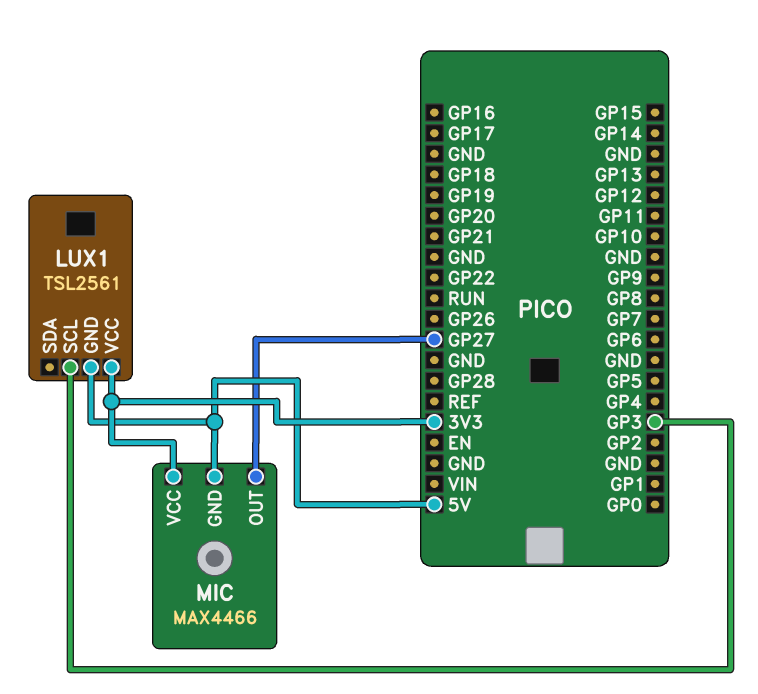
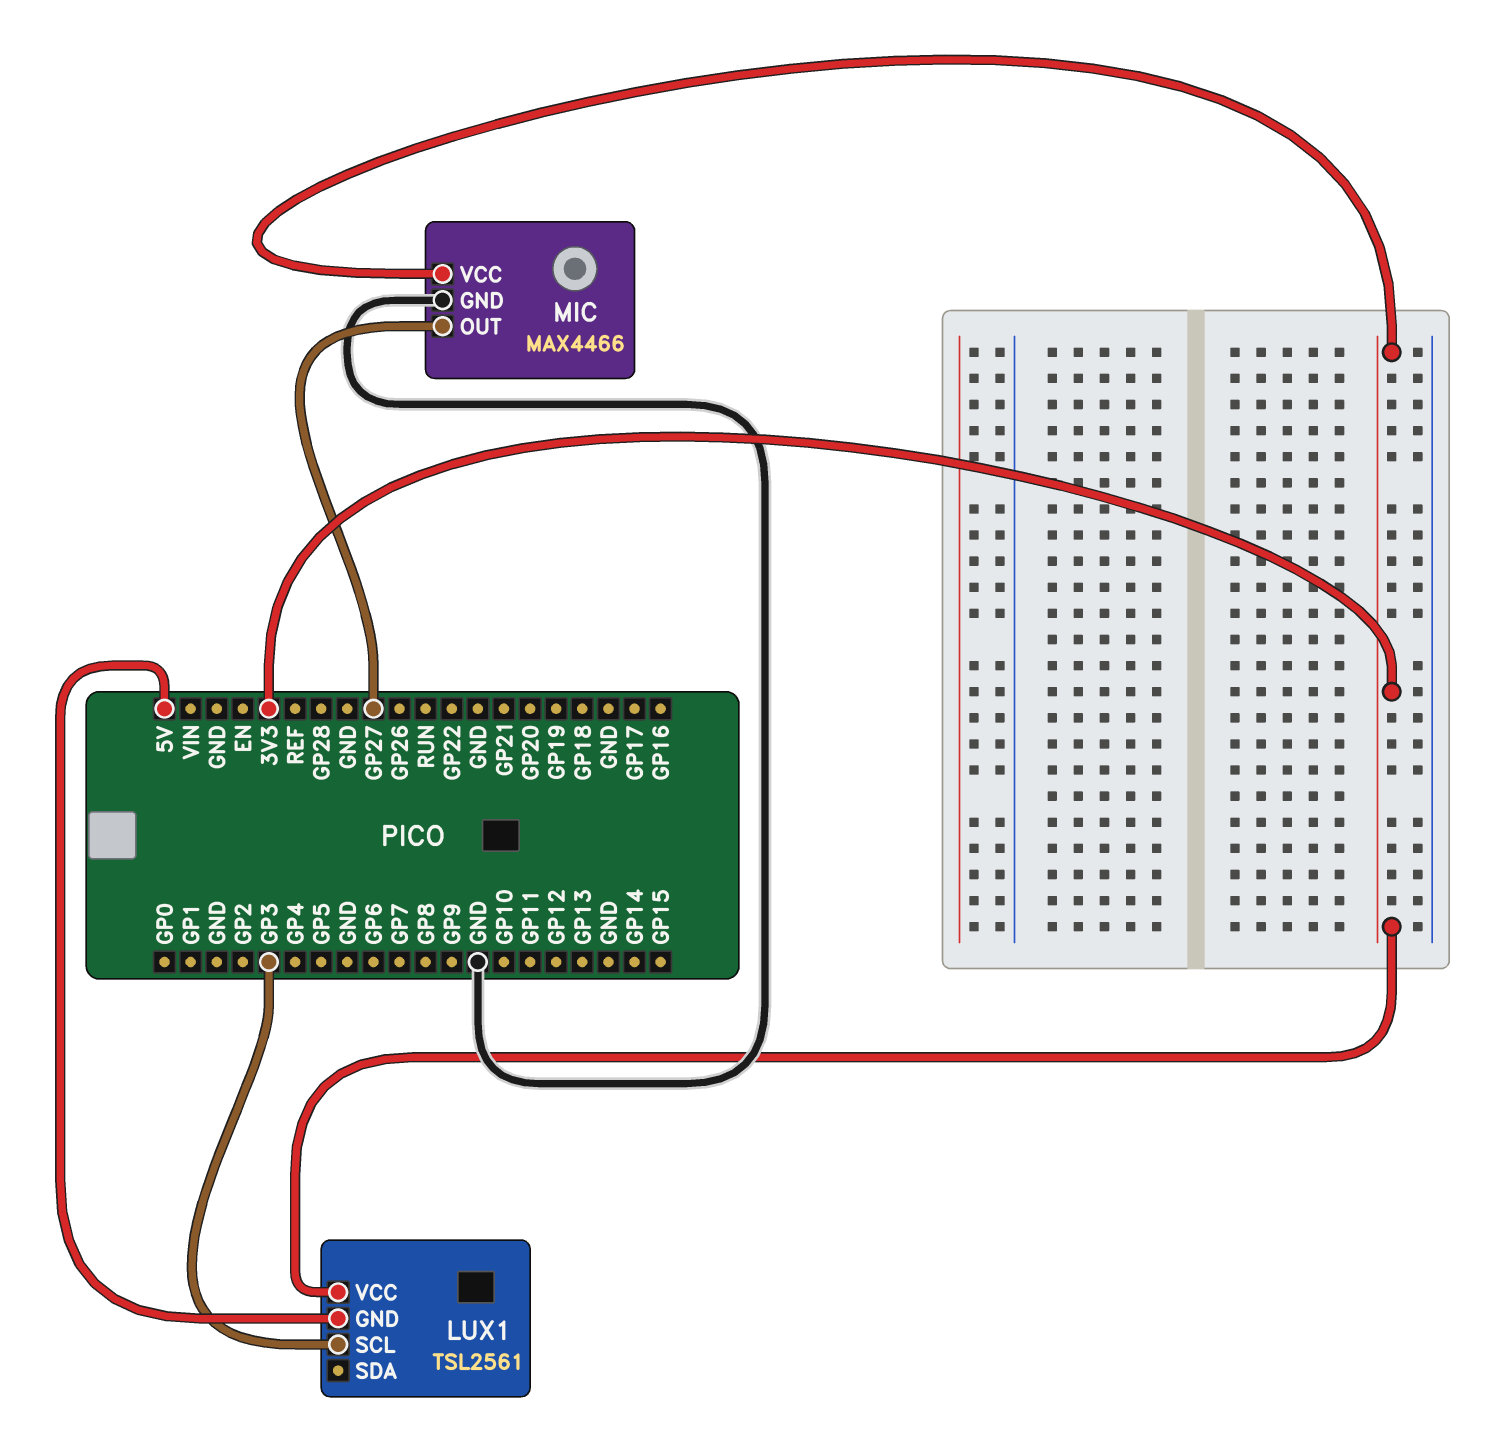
MIC pin GND: 5V -> GND

